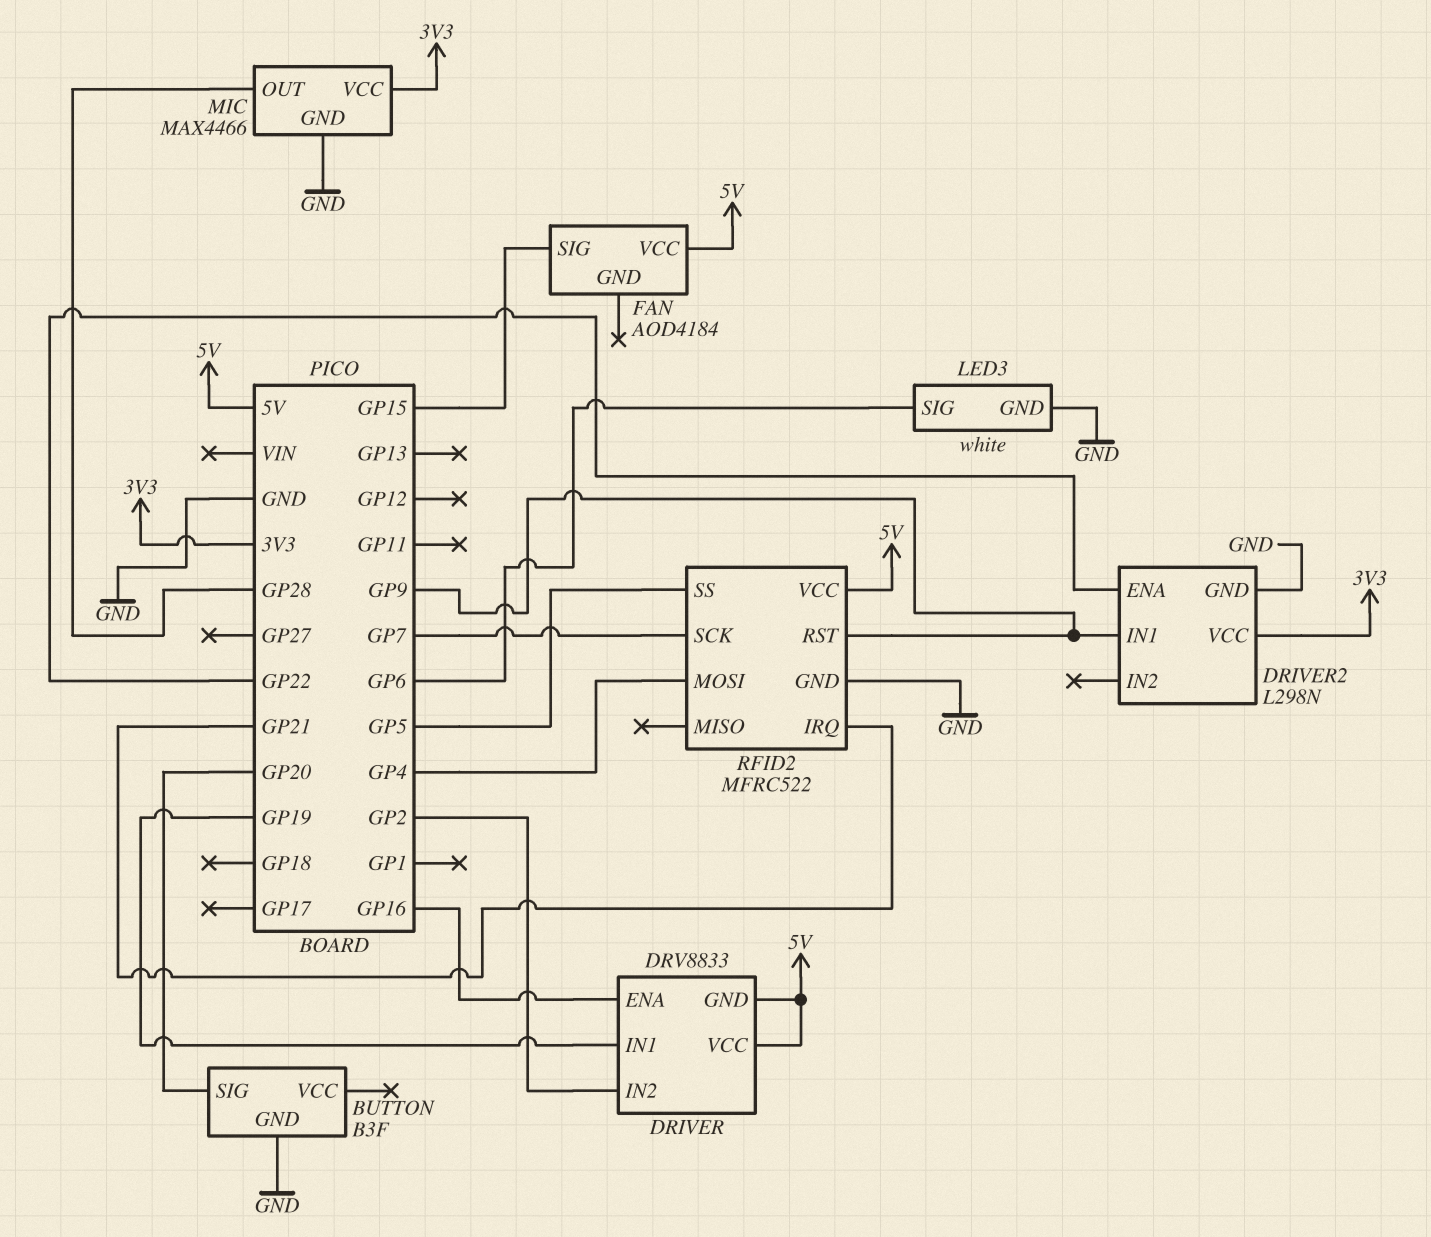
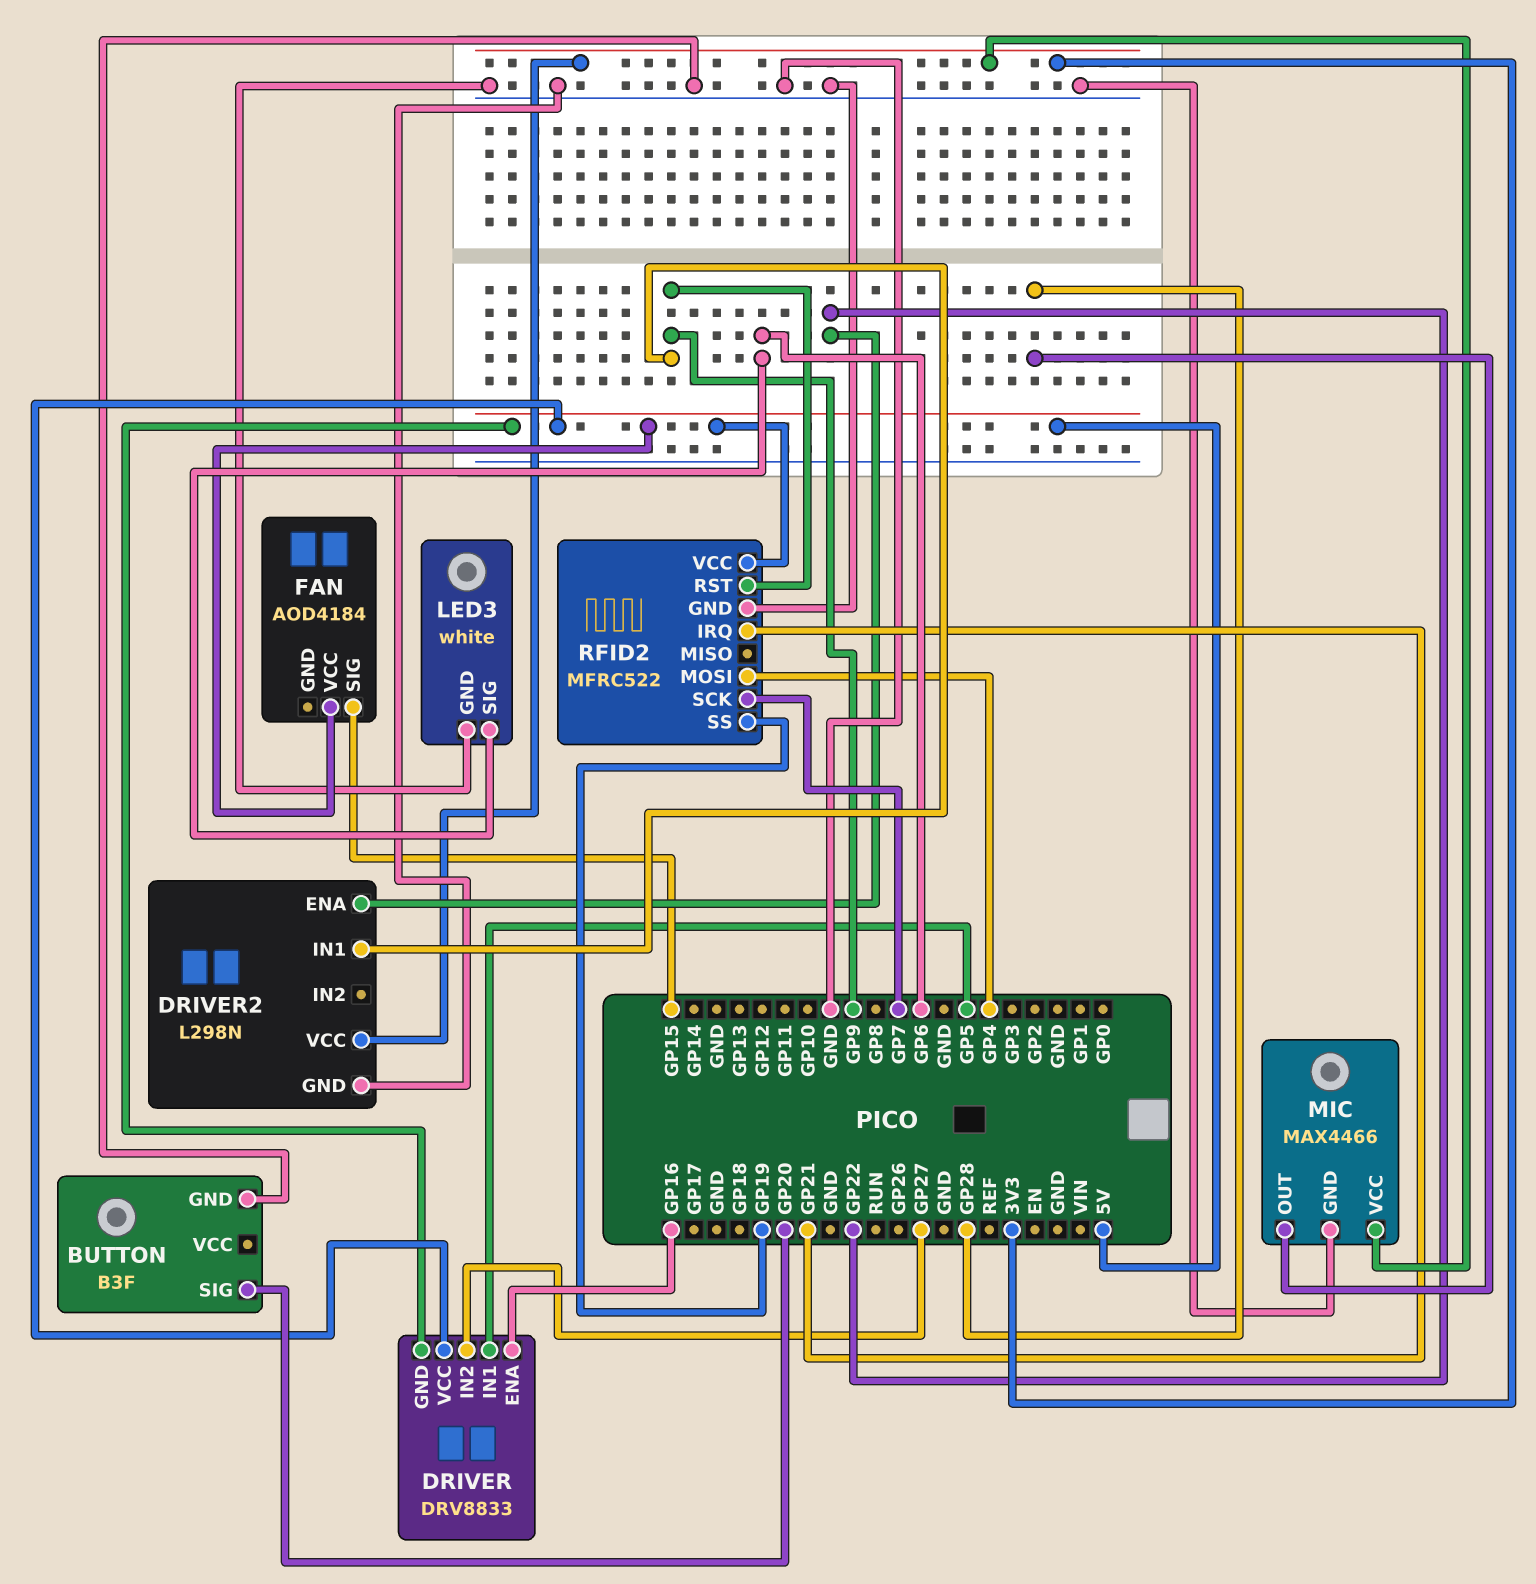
DRIVER pin IN1: GP19 -> GP5
DRIVER pin IN2: GP2 -> GP27
RFID2 pin SS: GP5 -> GP19

